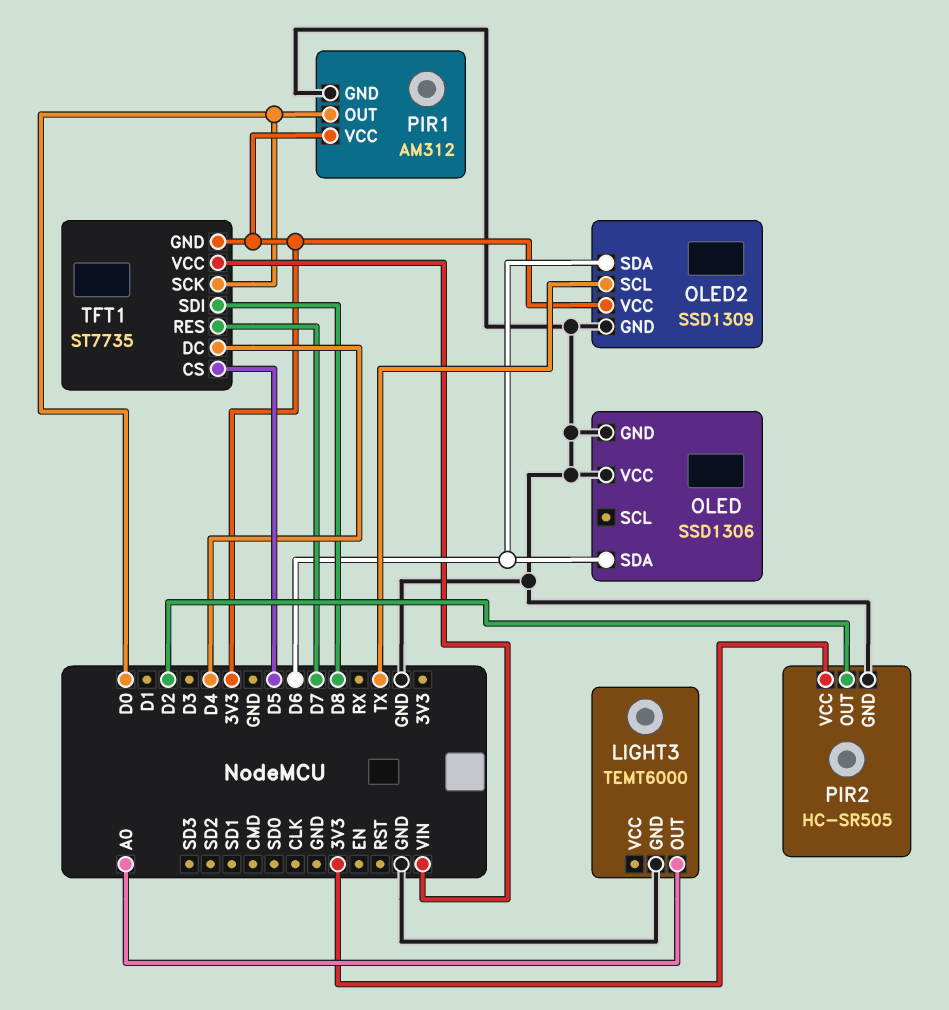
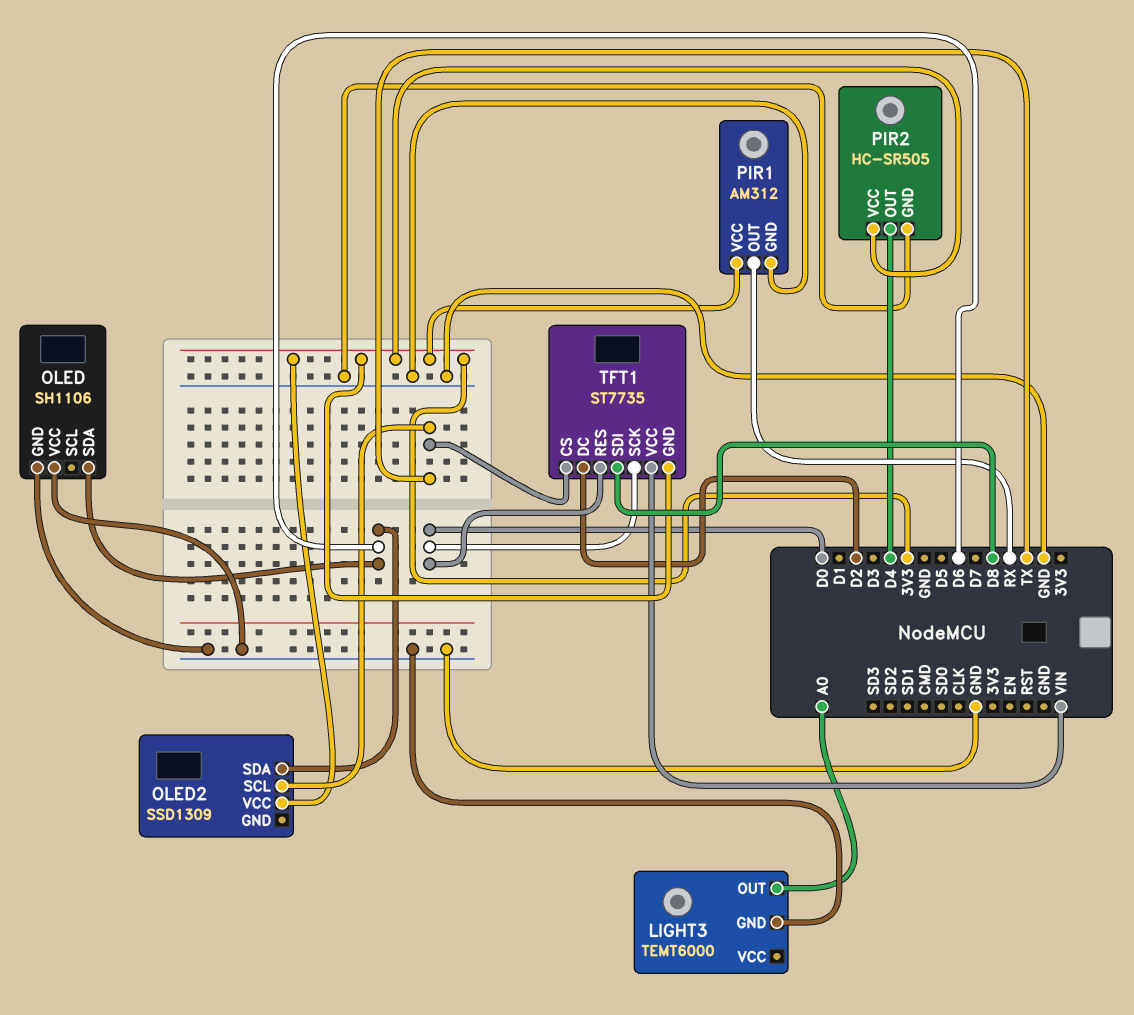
OLED: SSD1306 -> SH1106
OLED2 pin GND: GND -> none
PIR1 pin OUT: D0 -> RX
PIR2 pin OUT: D2 -> D4
TFT1 pin CS: D5 -> TX
TFT1 pin DC: D4 -> D2
TFT1 pin RES: D7 -> D0

